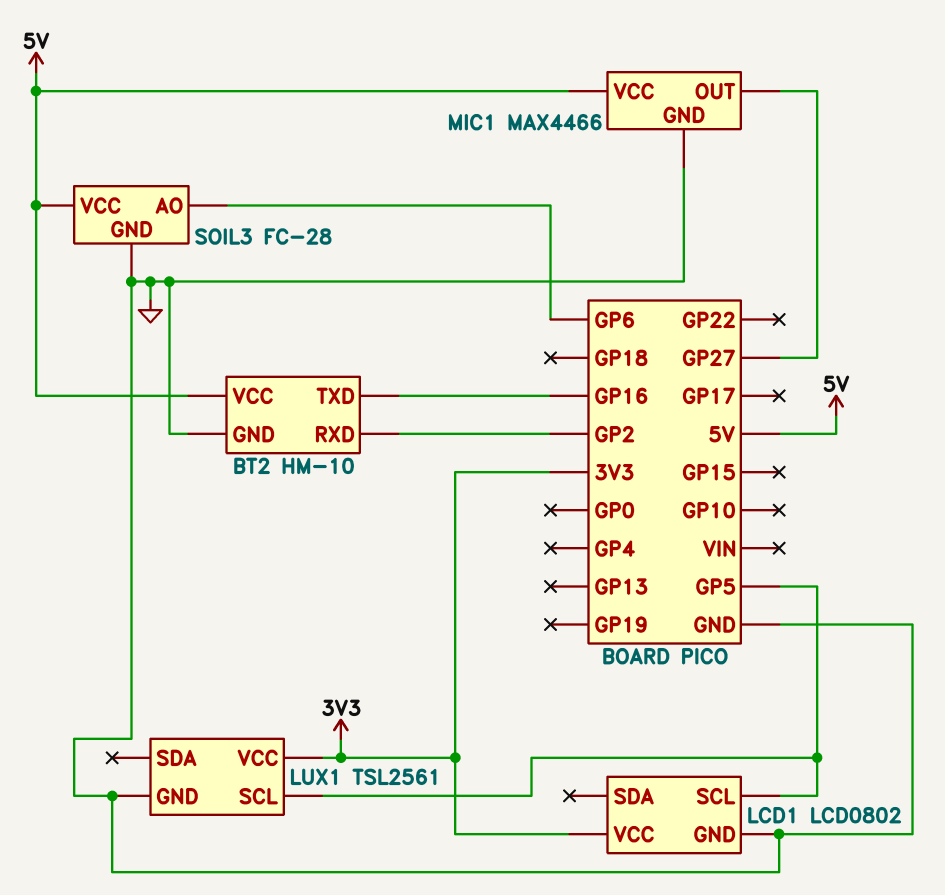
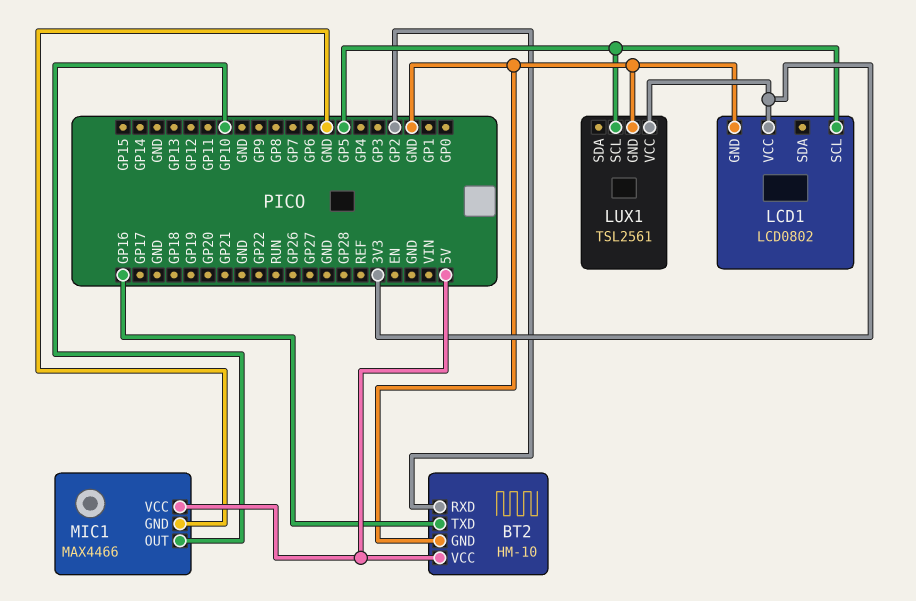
MIC1 pin OUT: GP27 -> GP10
SOIL3: FC-28 -> none
SOIL3 pin AO: GP6 -> none
SOIL3 pin GND: GND -> none
SOIL3 pin VCC: 5V -> none

